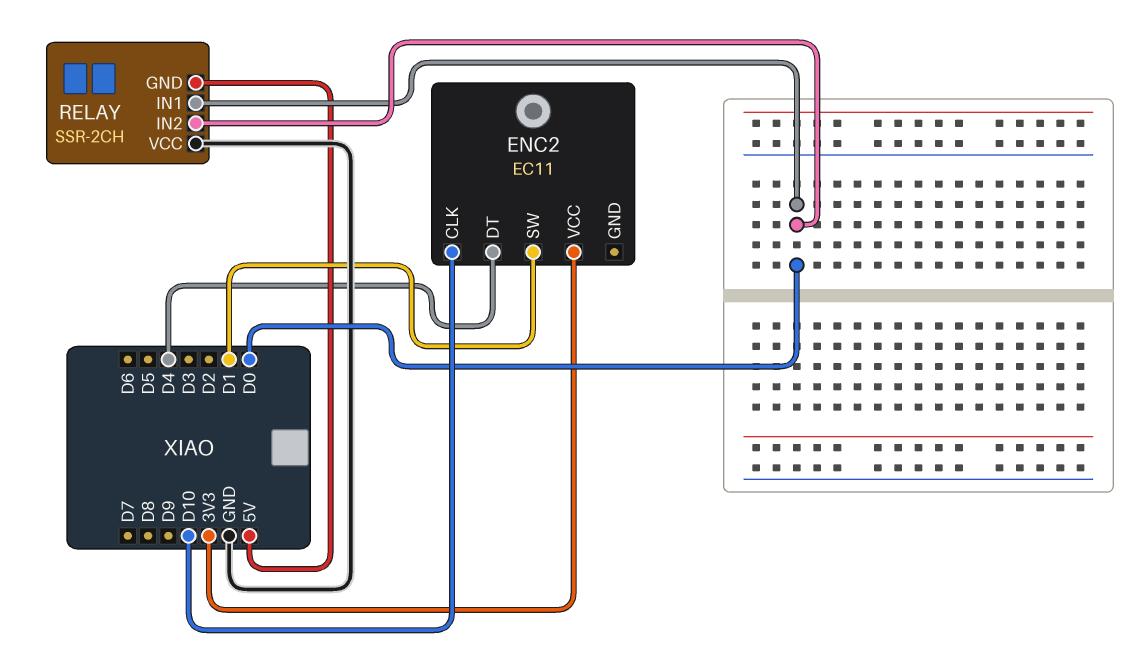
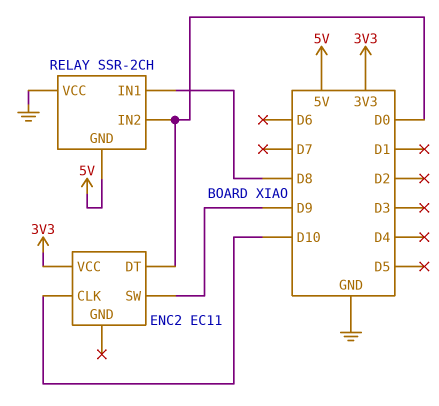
ENC2 pin DT: D4 -> D0
ENC2 pin SW: D1 -> D9
RELAY pin IN1: D0 -> D8

